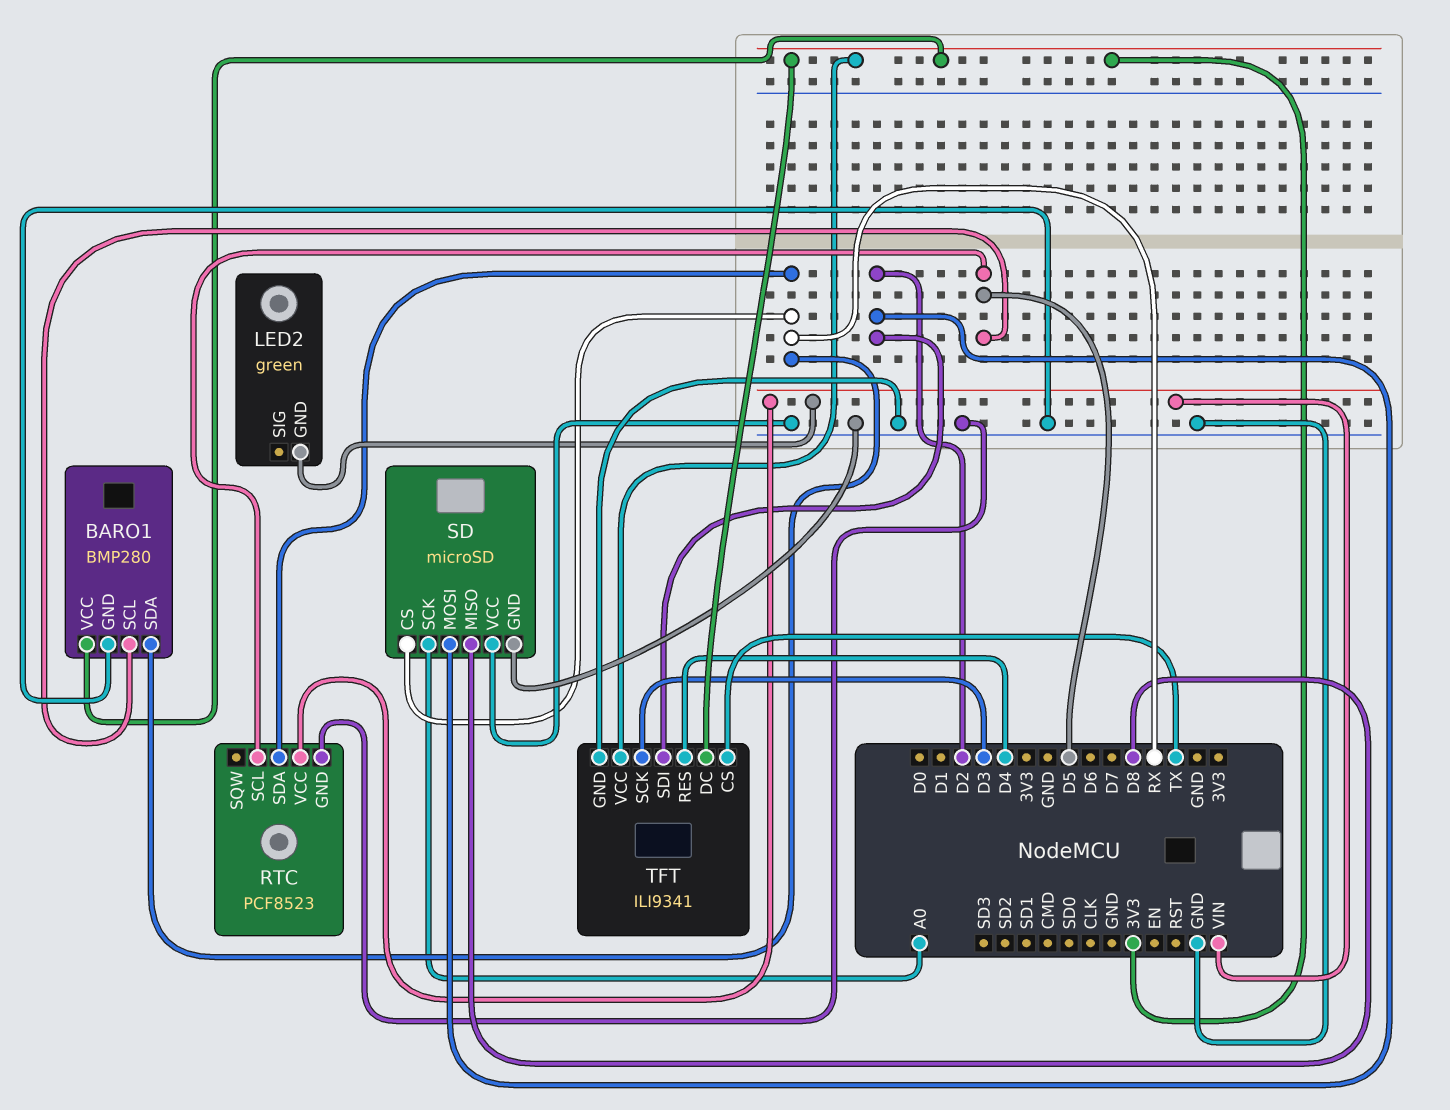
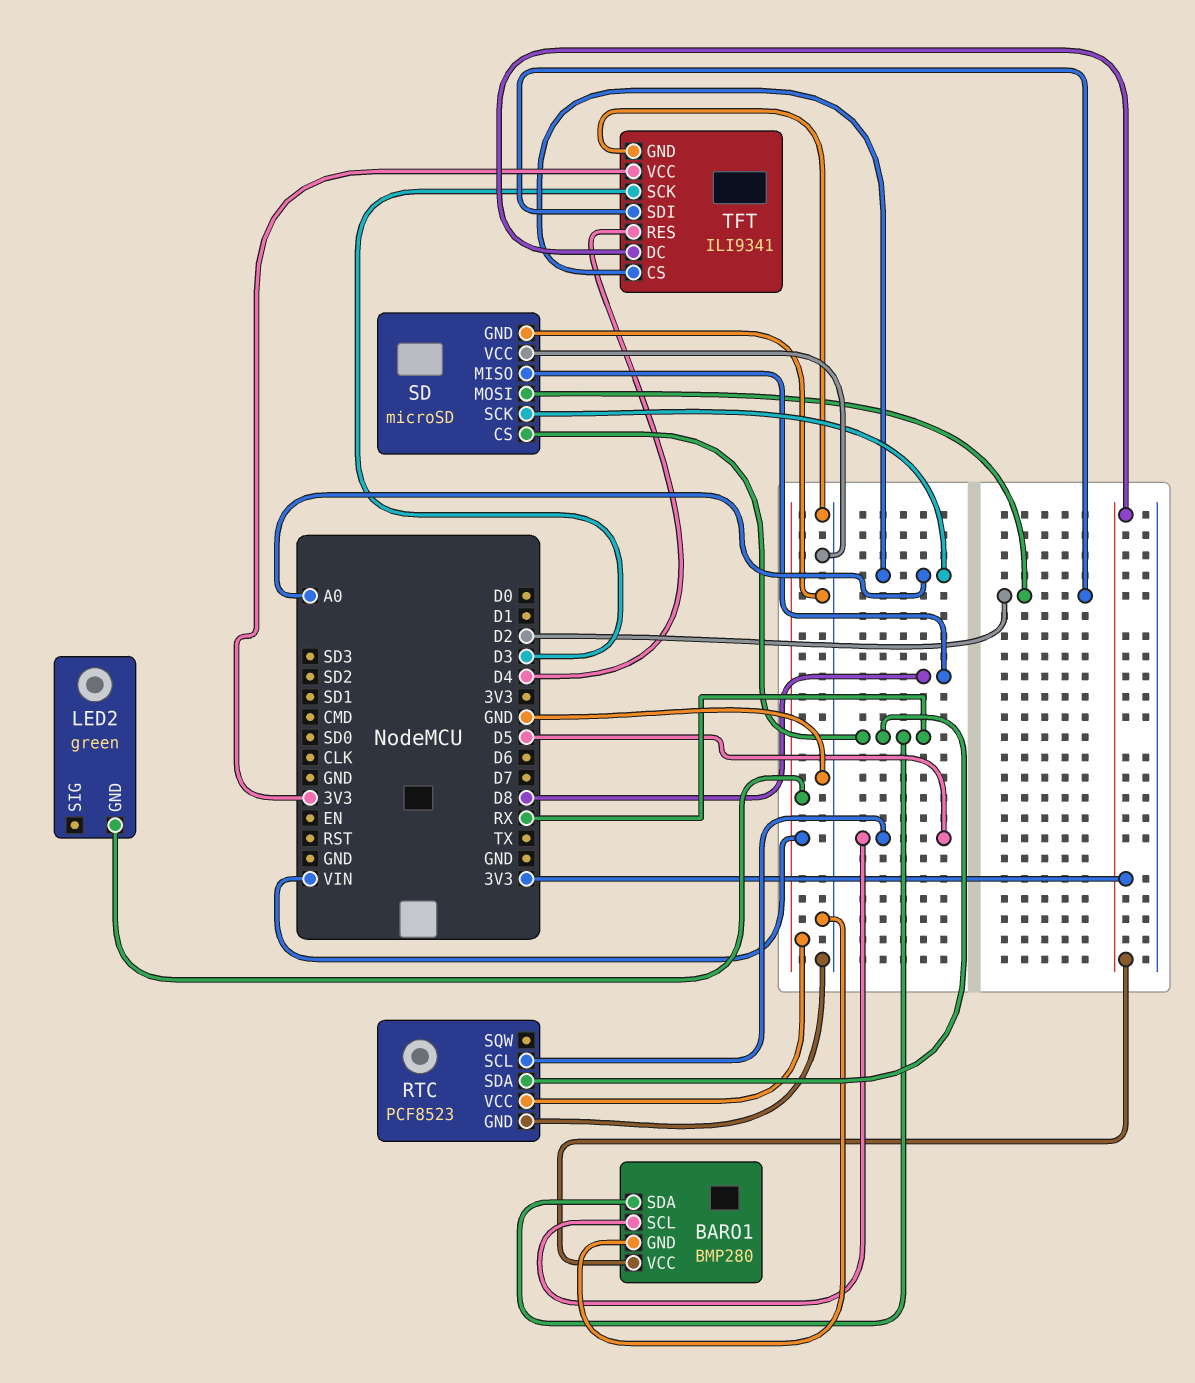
TFT pin CS: TX -> A0

